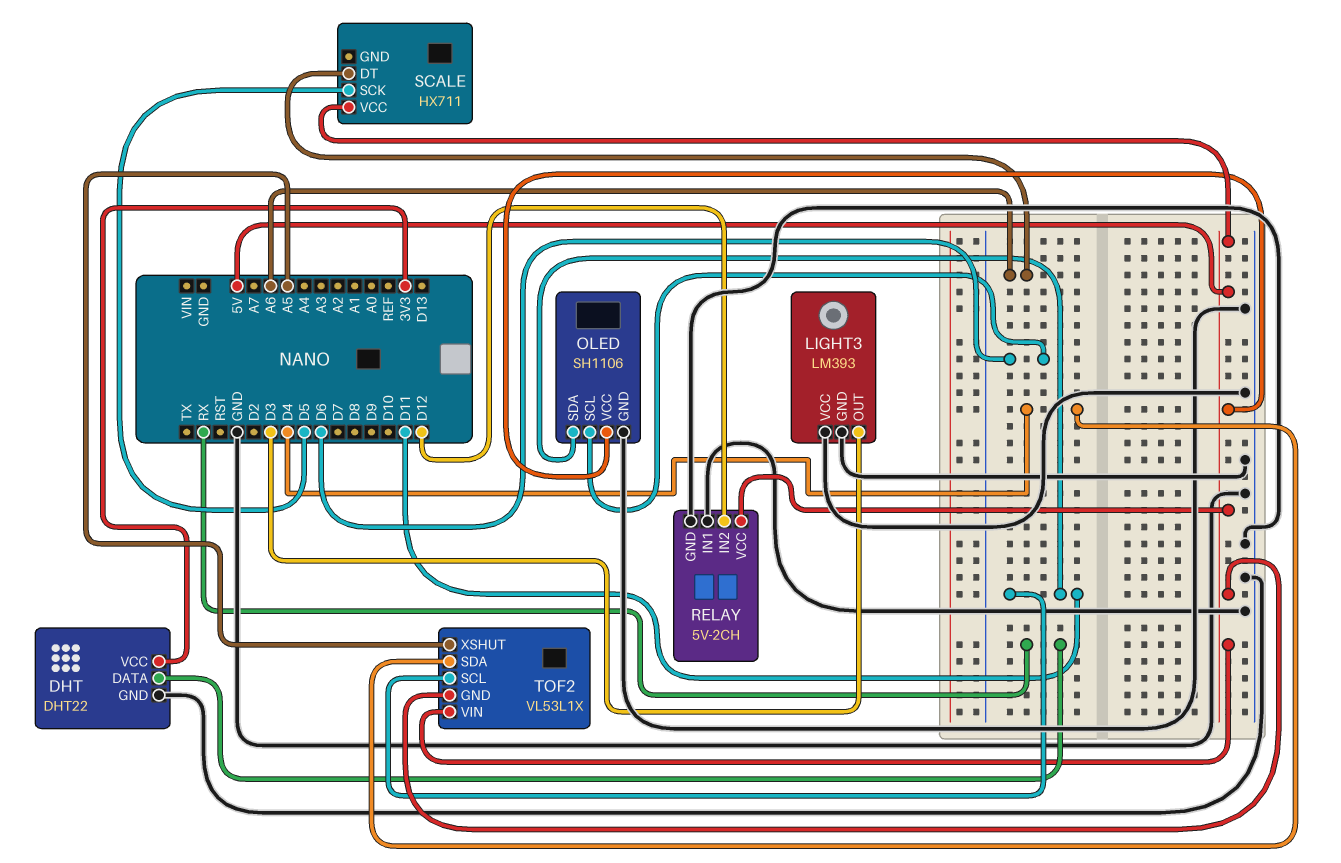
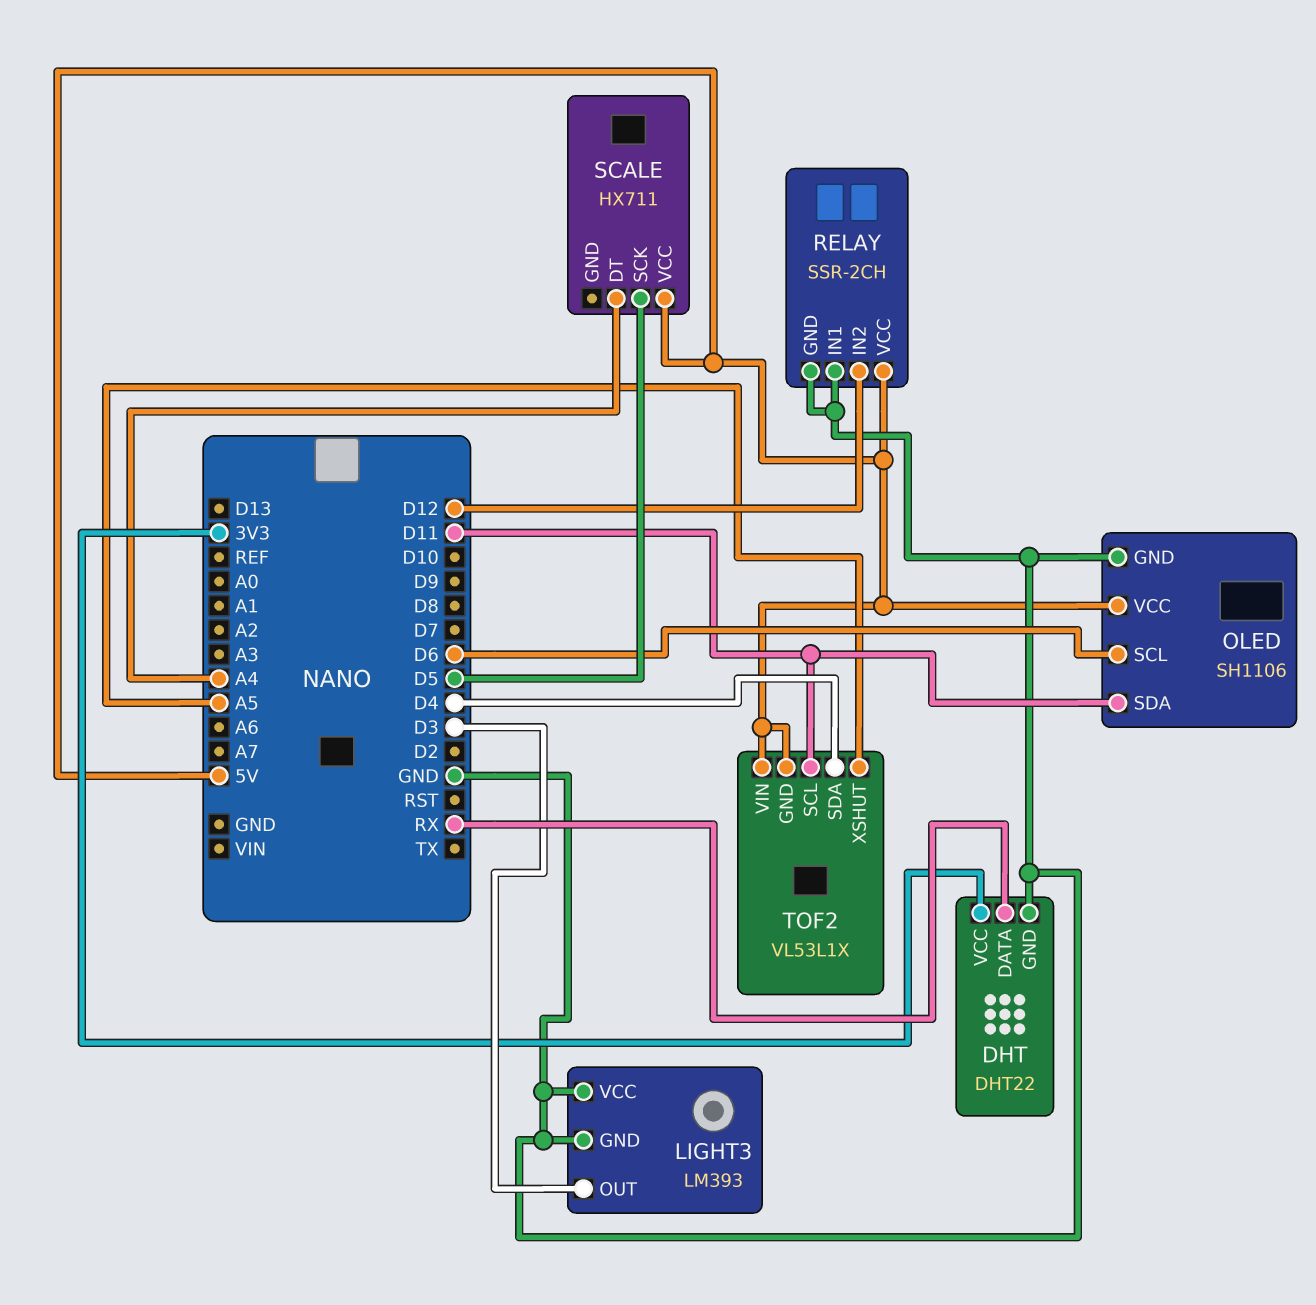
RELAY: 5V-2CH -> SSR-2CH
SCALE pin DT: A6 -> A4

